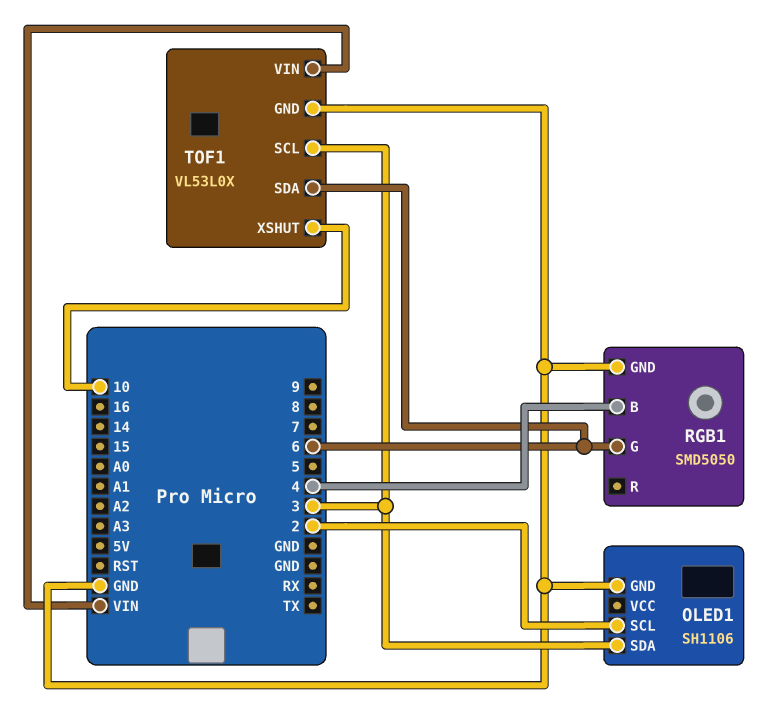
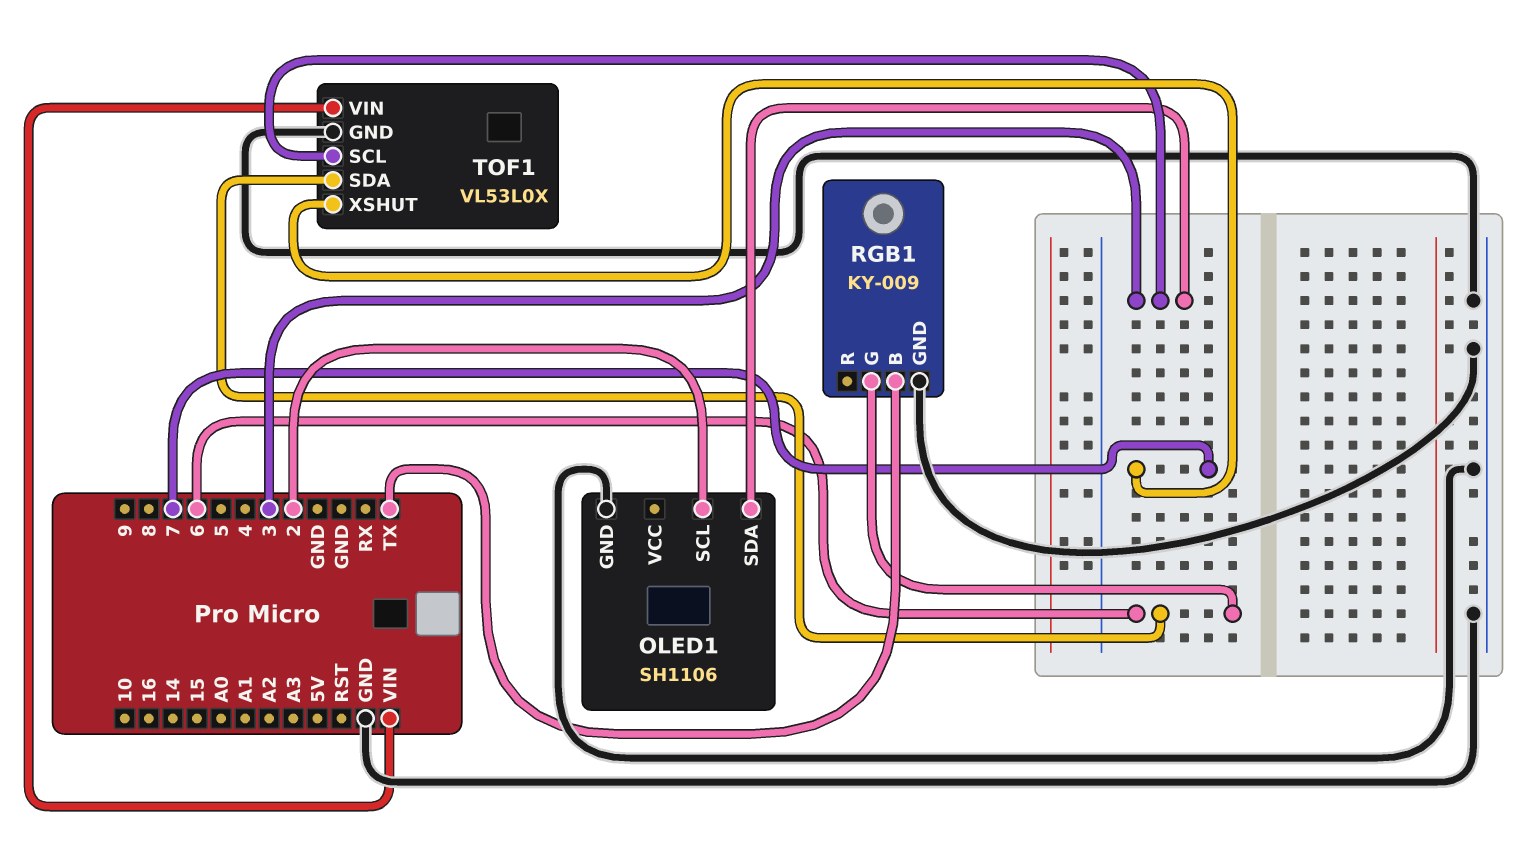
RGB1: SMD5050 -> KY-009
RGB1 pin B: 4 -> TX
TOF1 pin XSHUT: 10 -> 7

